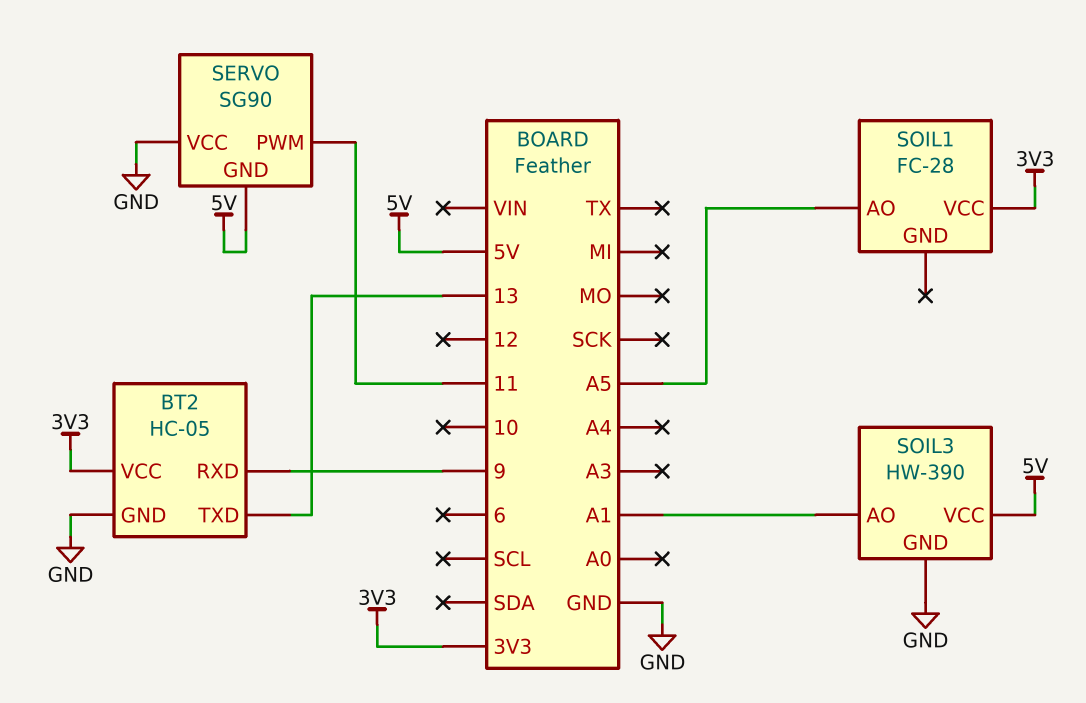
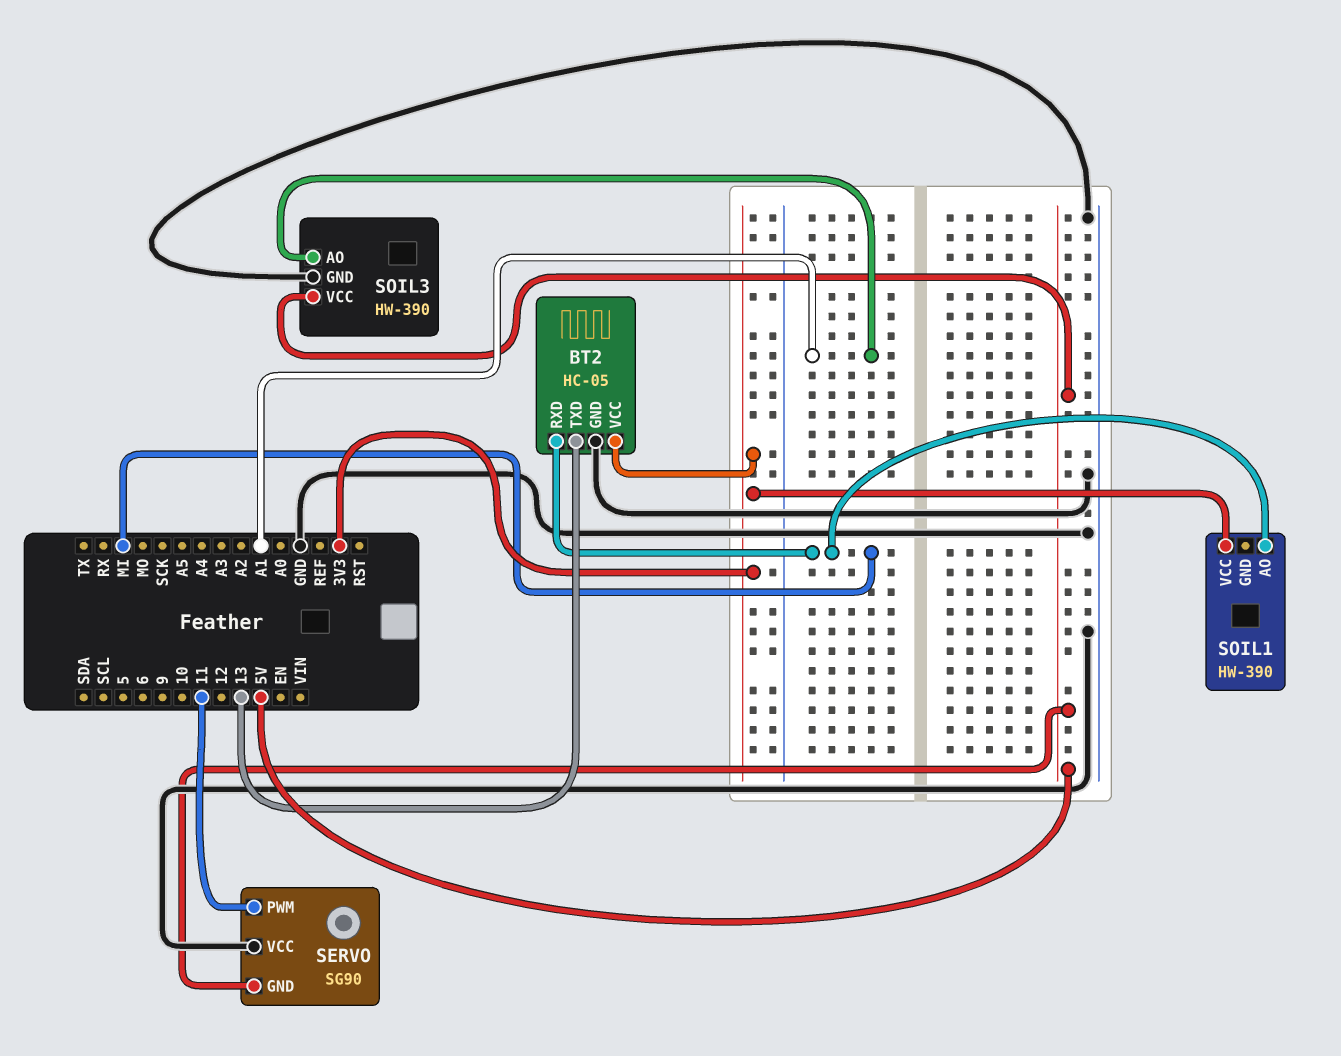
BT2 pin RXD: 9 -> MI
SOIL1: FC-28 -> HW-390
SOIL1 pin AO: A5 -> MI

